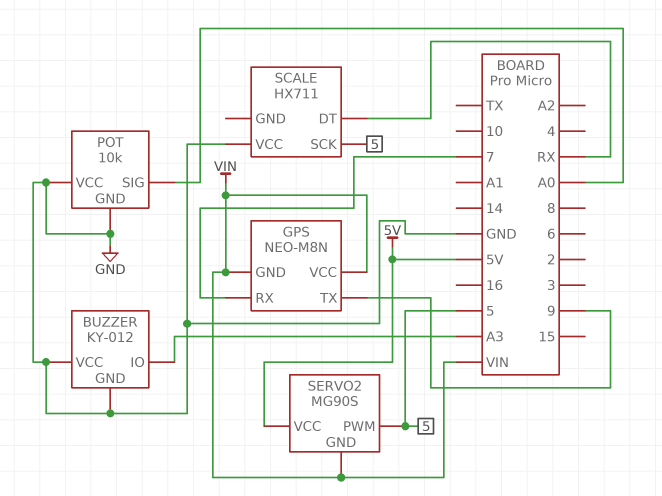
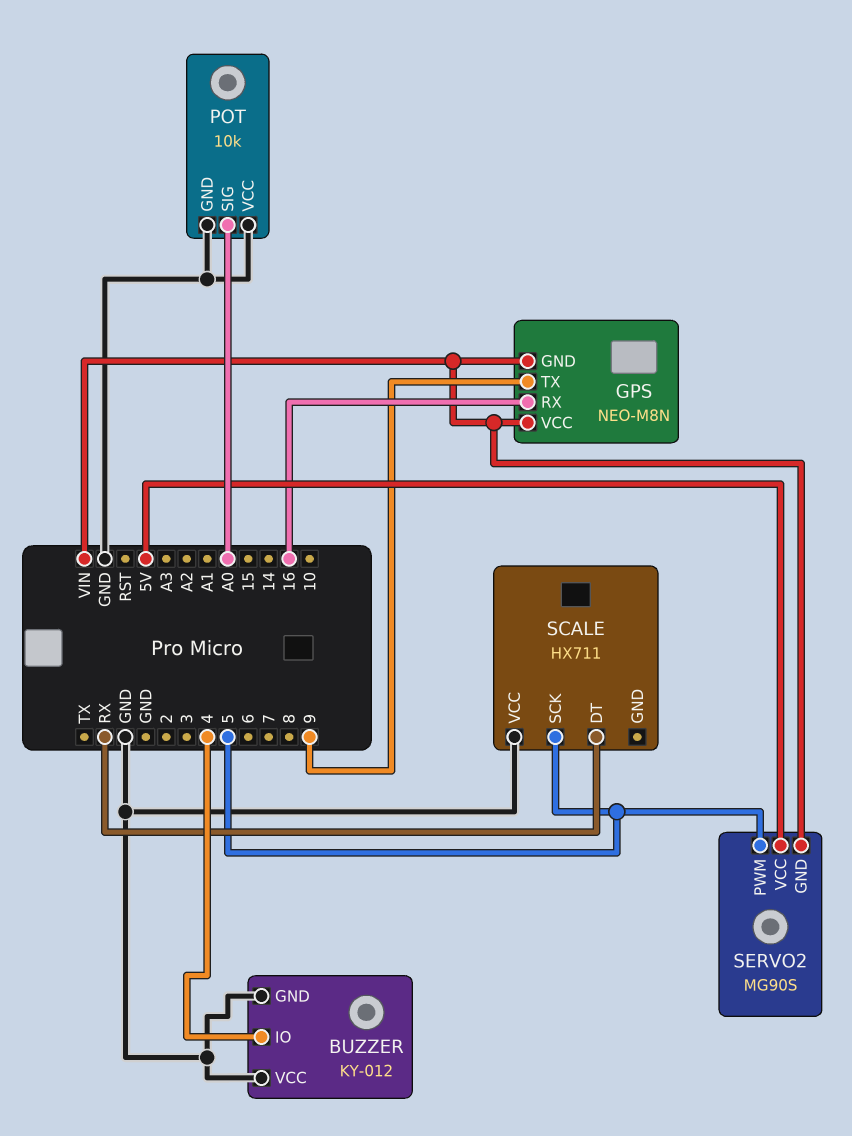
BUZZER pin IO: A3 -> 4
GPS pin RX: 7 -> 16

